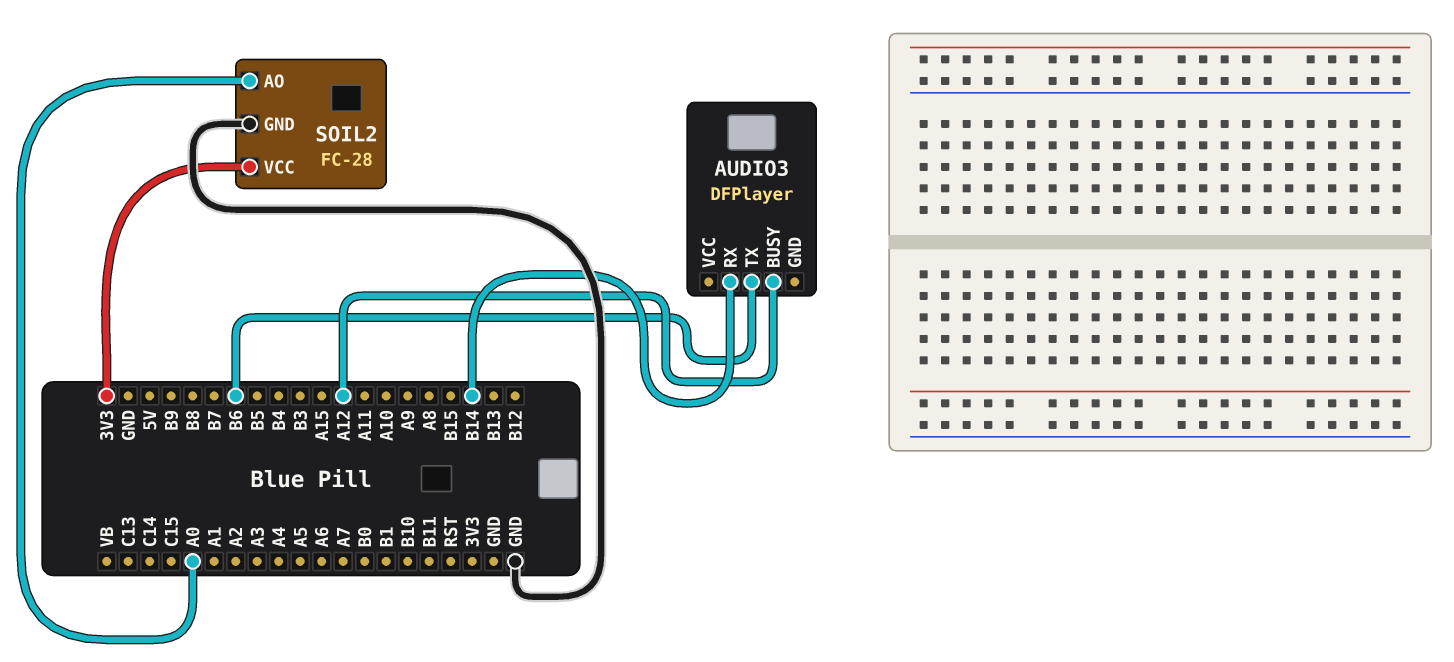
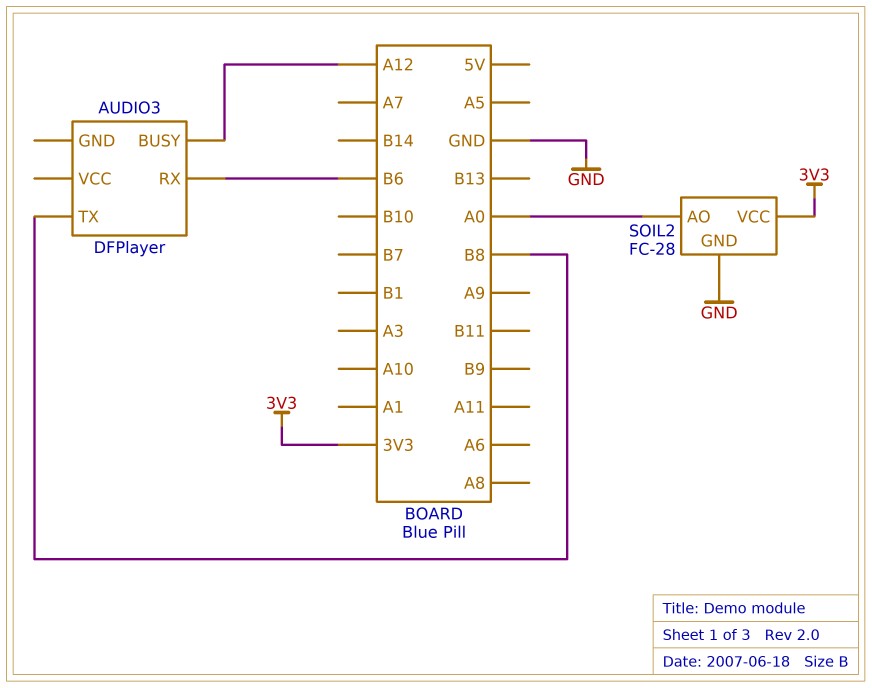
AUDIO3 pin RX: B14 -> B6
AUDIO3 pin TX: B6 -> B8

